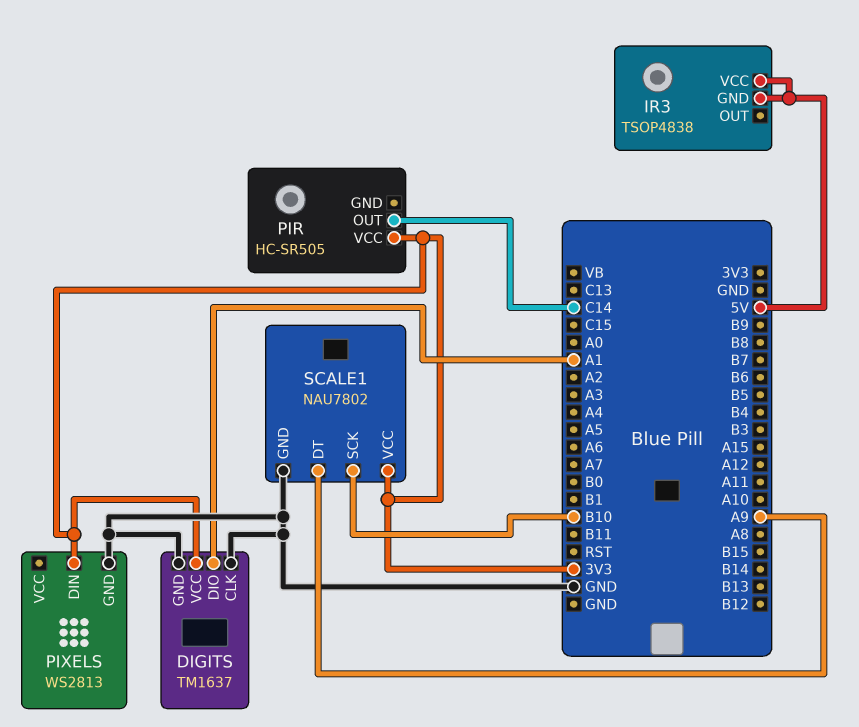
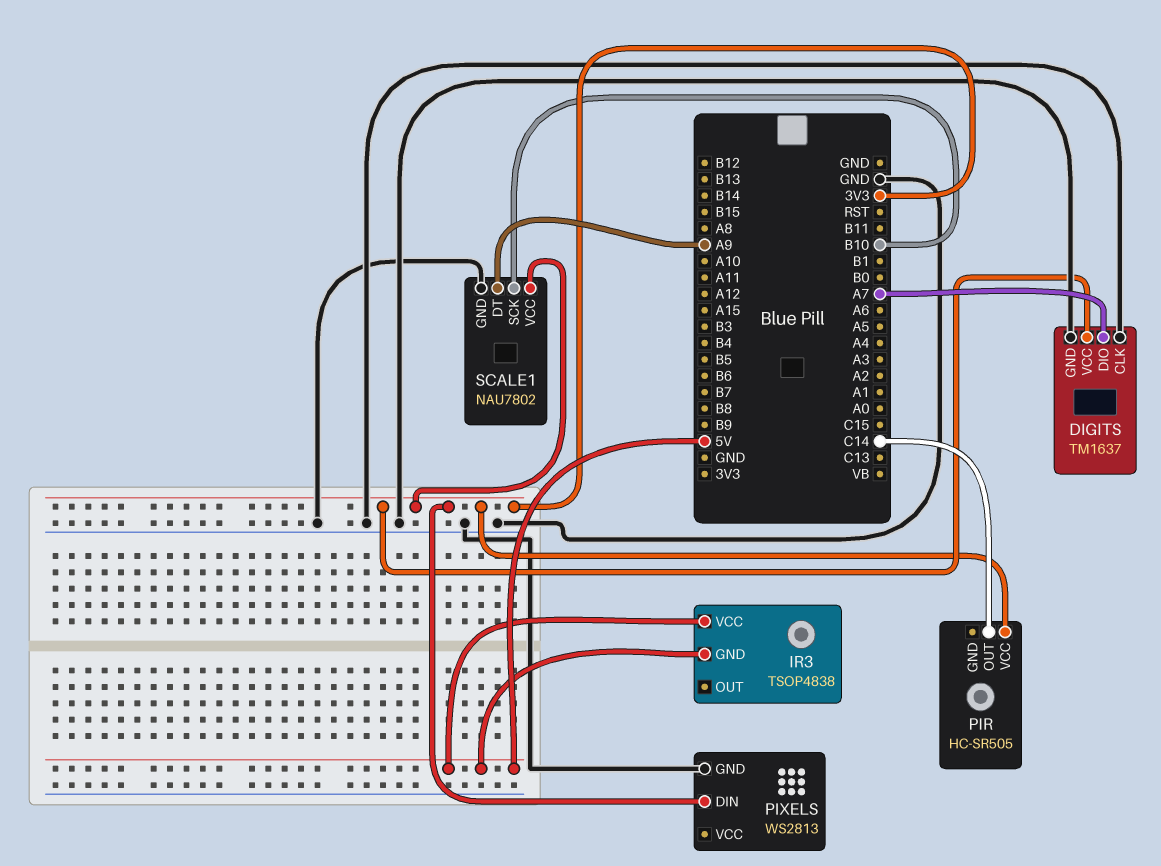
DIGITS pin DIO: A1 -> A7

